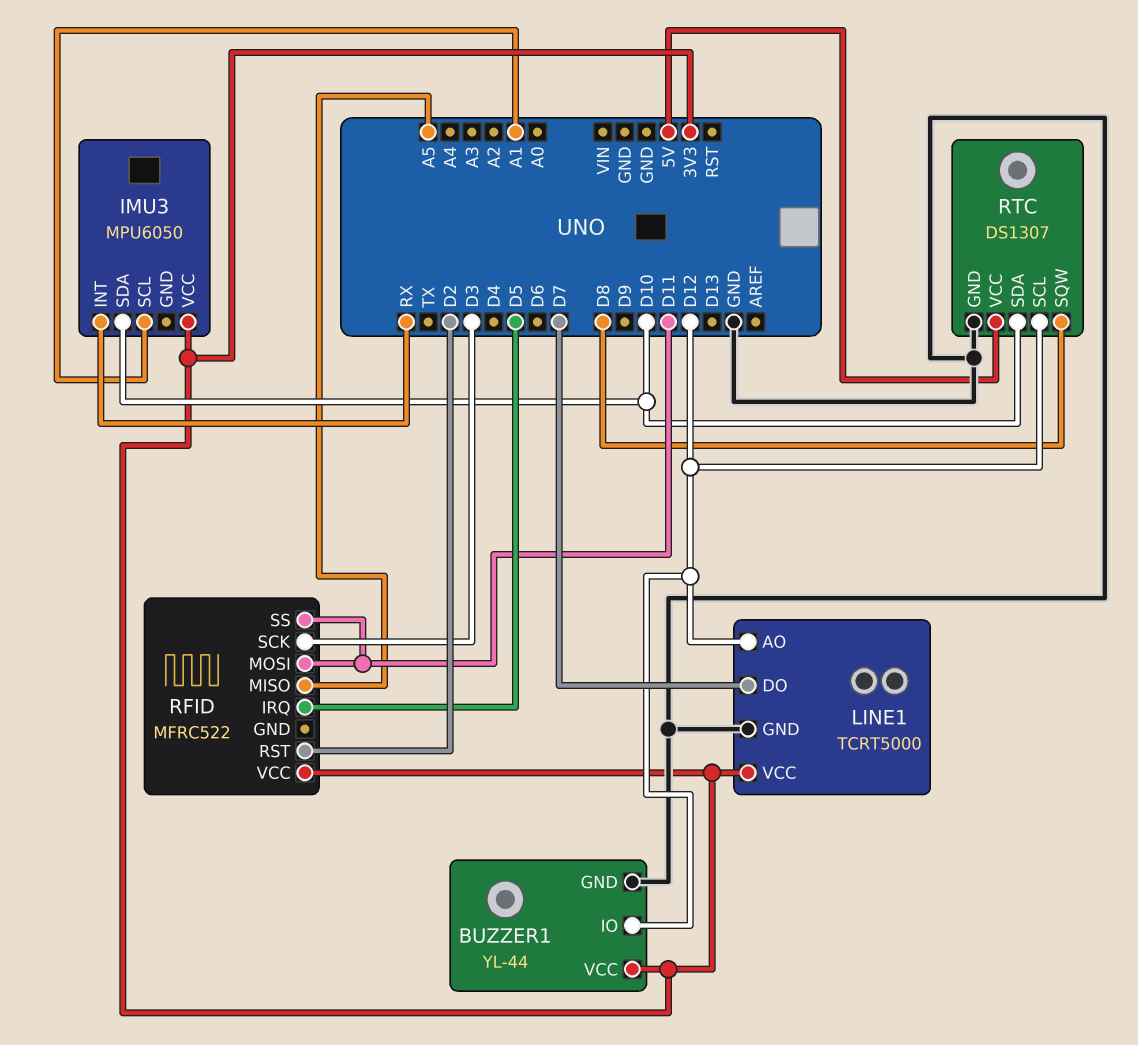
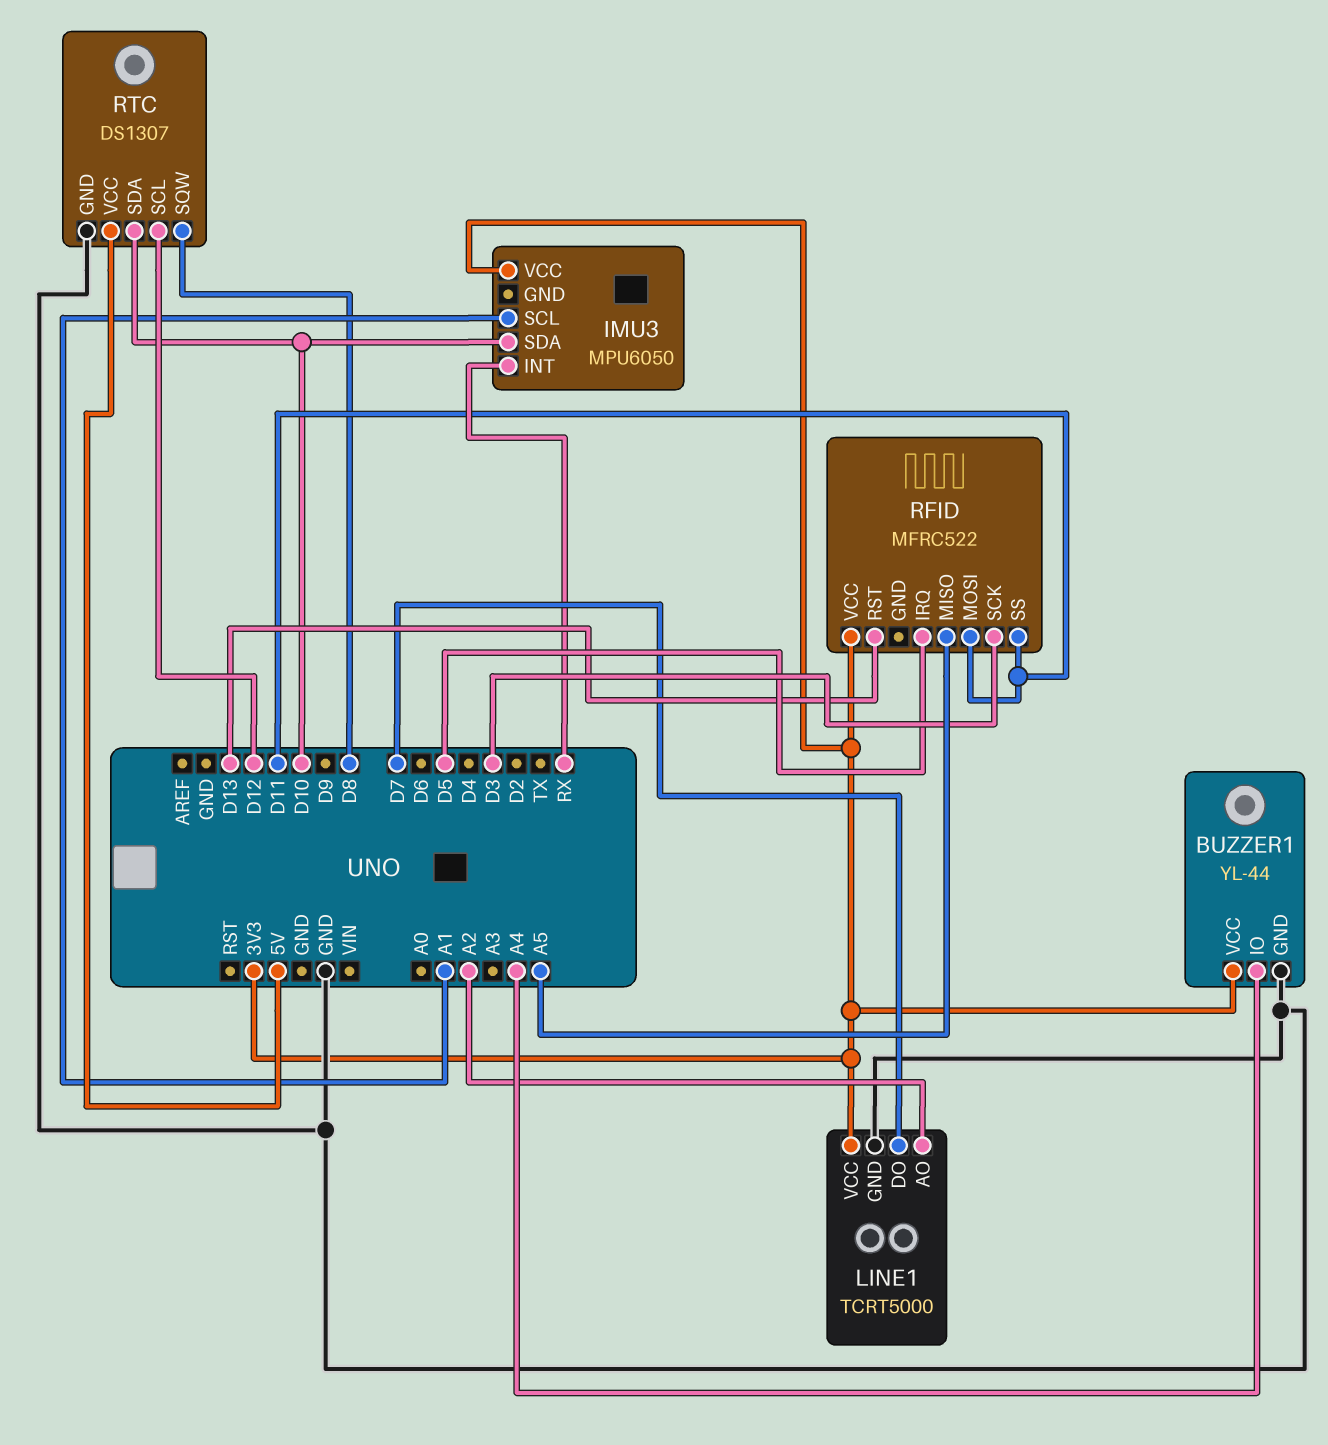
BUZZER1 pin IO: D12 -> A4
LINE1 pin AO: D12 -> A2
RFID pin RST: D2 -> D13

